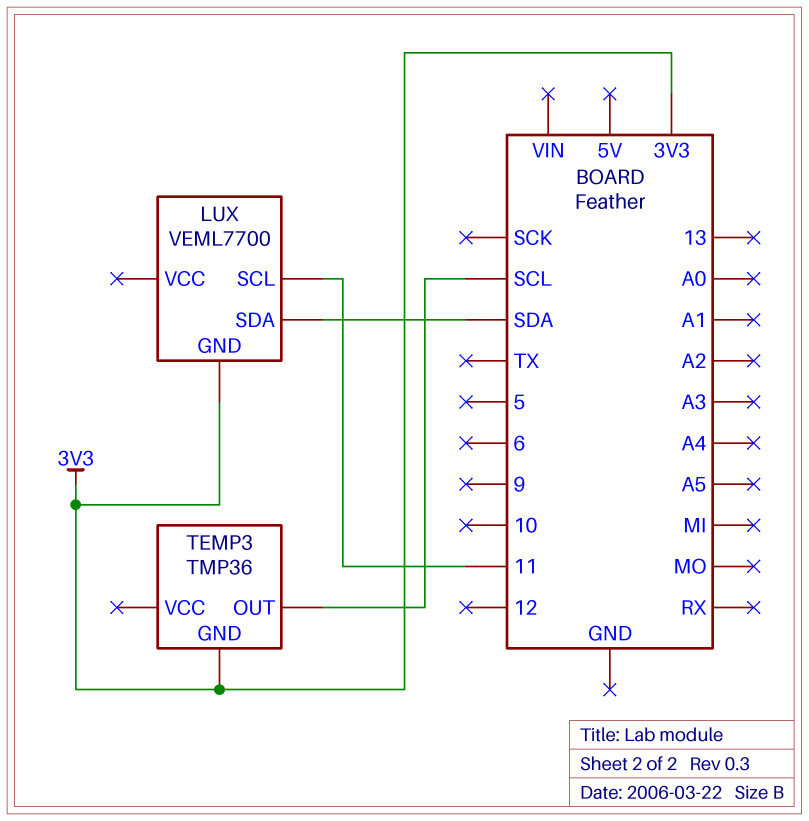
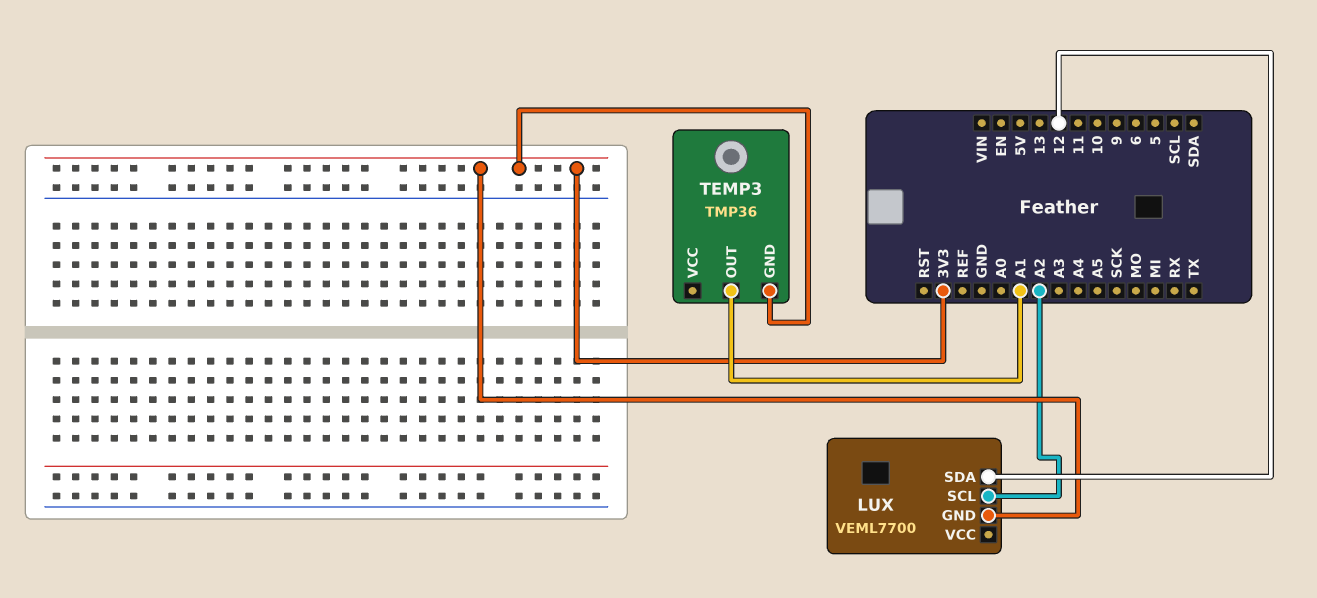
LUX pin SCL: 11 -> A2
LUX pin SDA: SDA -> 12
TEMP3 pin OUT: SCL -> A1

